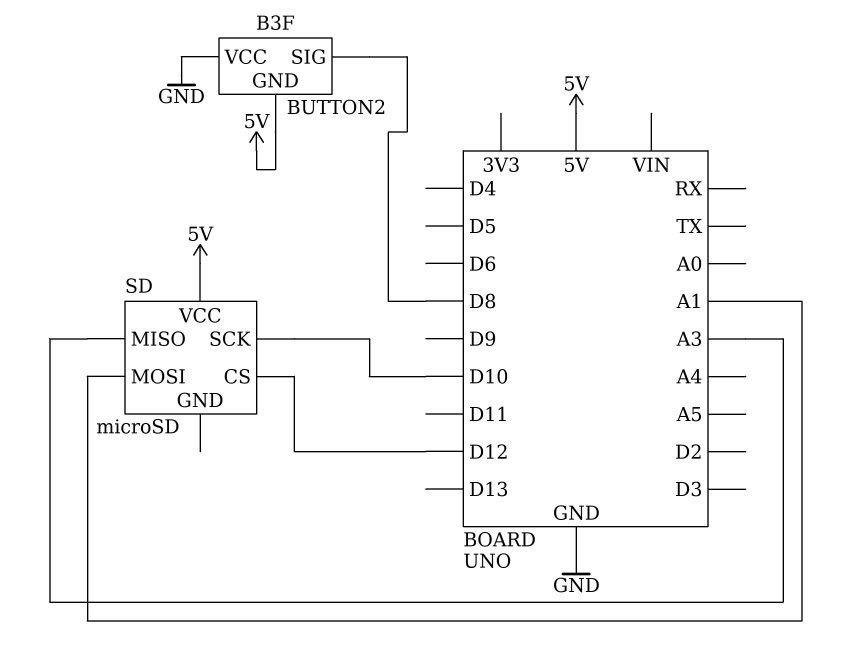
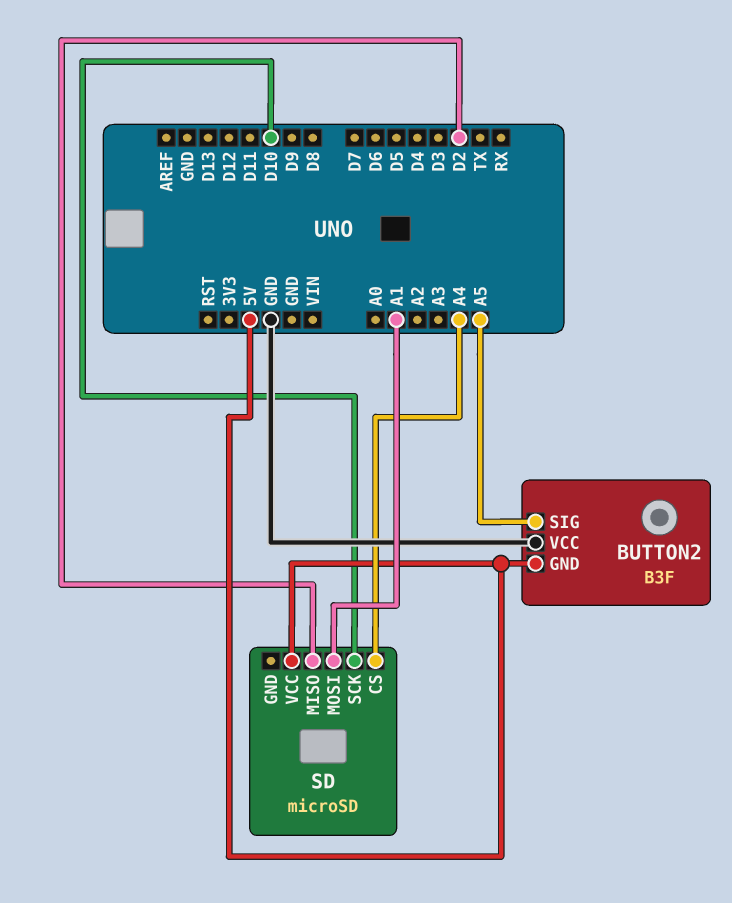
BUTTON2 pin SIG: D8 -> A5
SD pin CS: D12 -> A4
SD pin MISO: A3 -> D2

